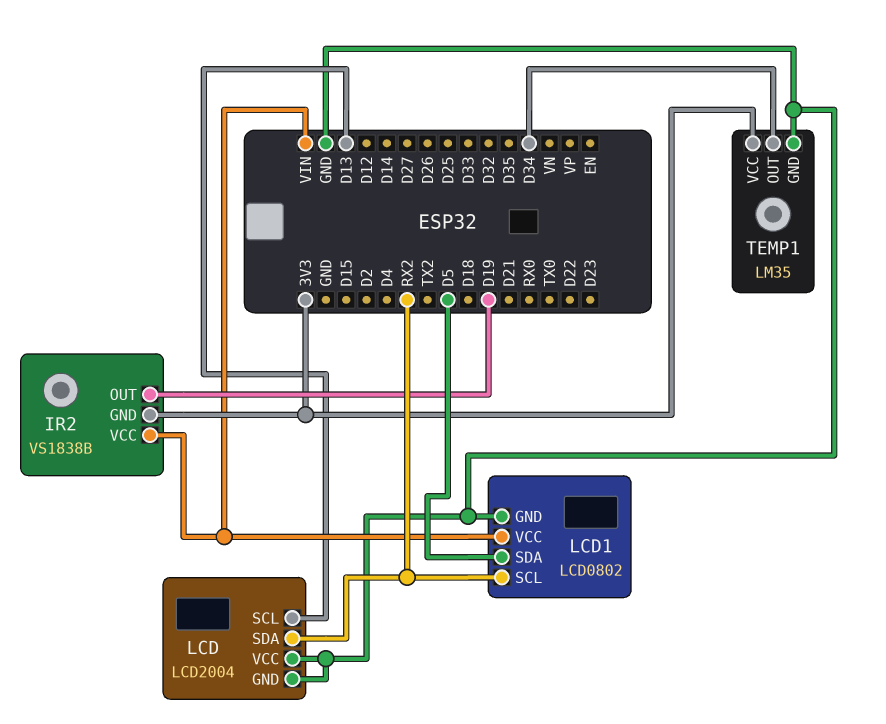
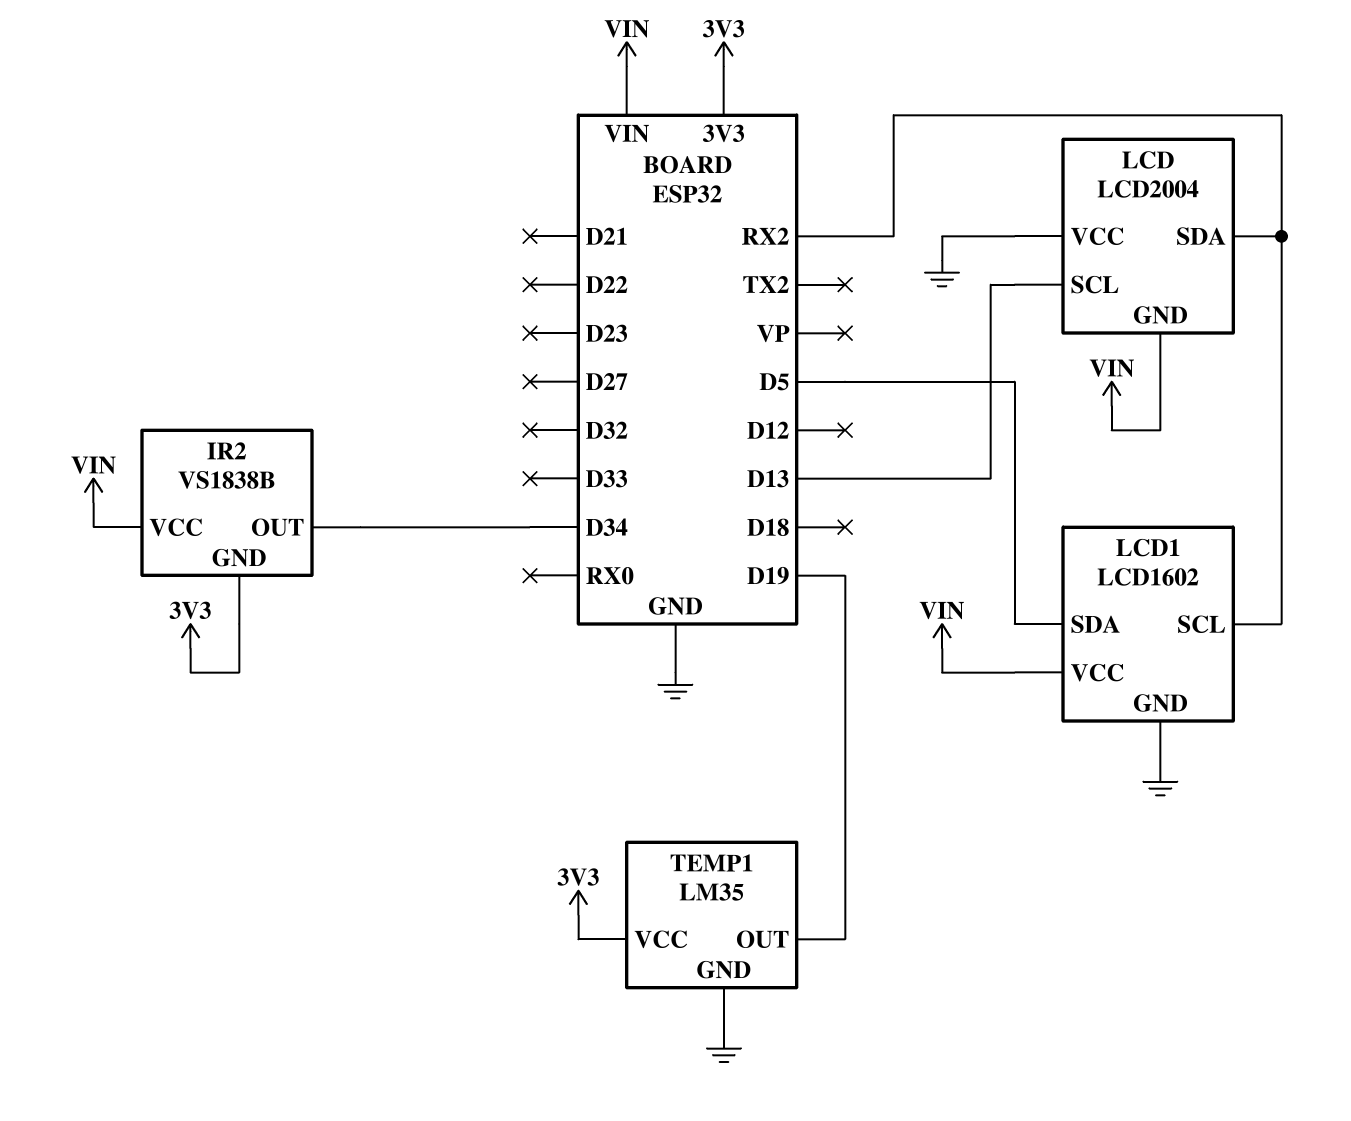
IR2 pin OUT: D19 -> D34
LCD pin GND: GND -> VIN
LCD1: LCD0802 -> LCD1602
TEMP1 pin OUT: D34 -> D19

